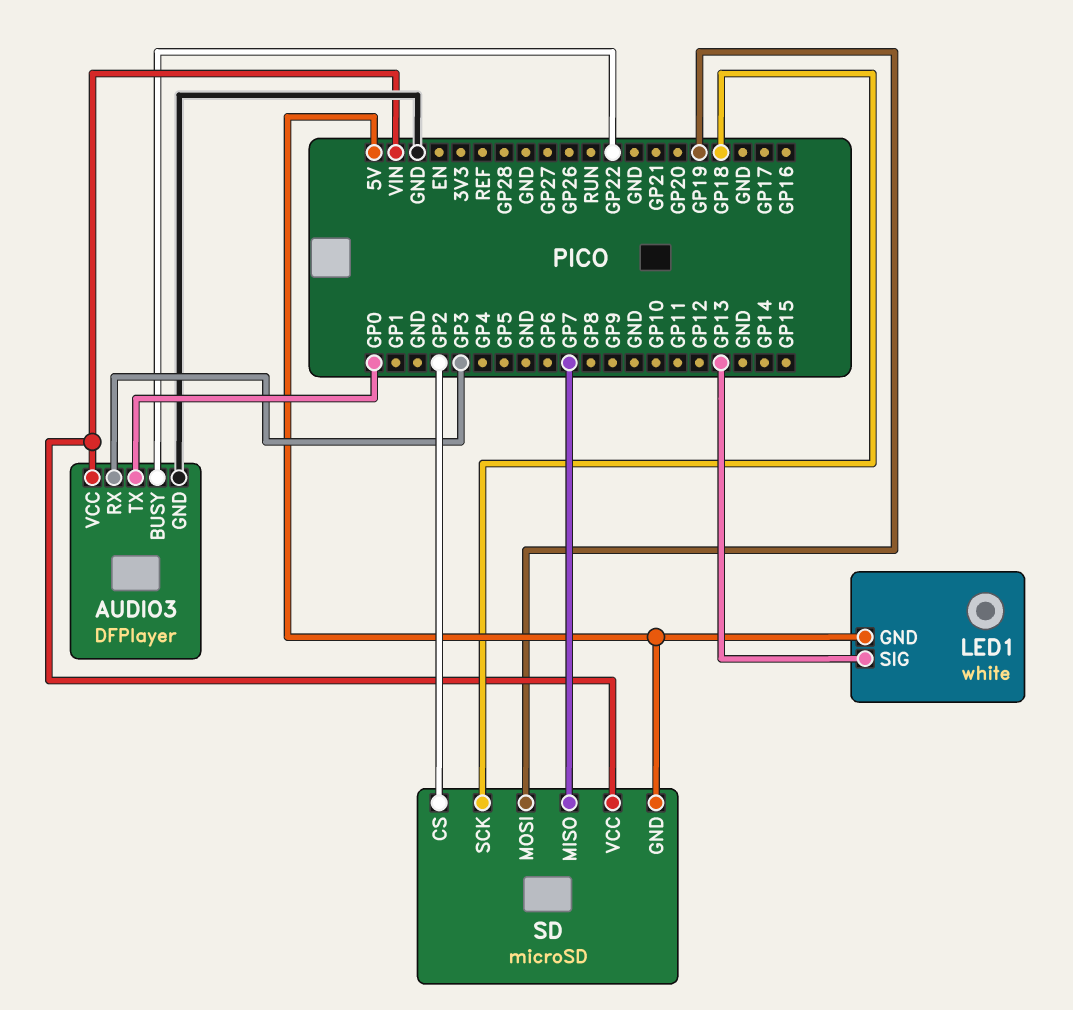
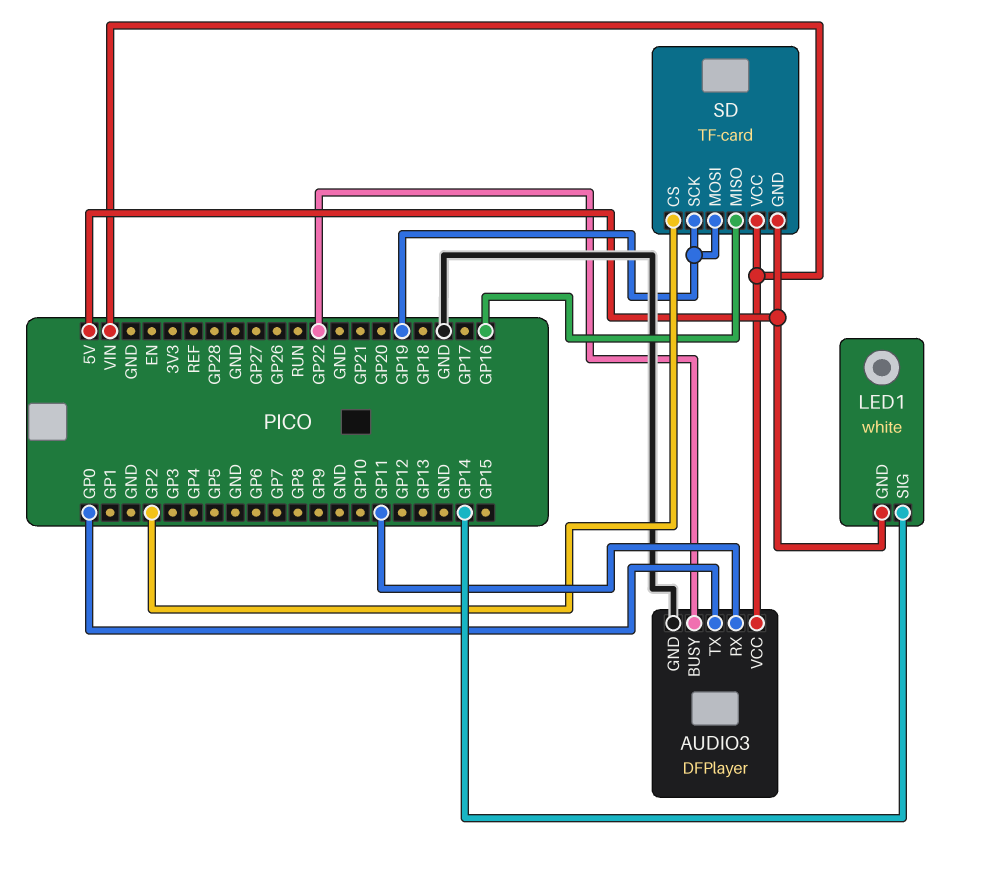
AUDIO3 pin RX: GP3 -> GP11
LED1 pin SIG: GP13 -> GP14
SD: microSD -> TF-card
SD pin MISO: GP7 -> GP16
SD pin SCK: GP18 -> GP19

